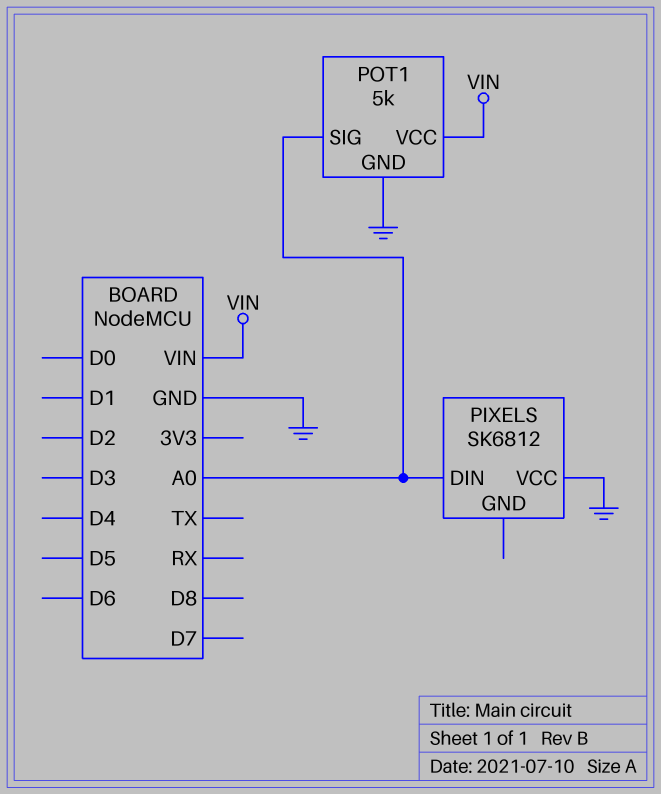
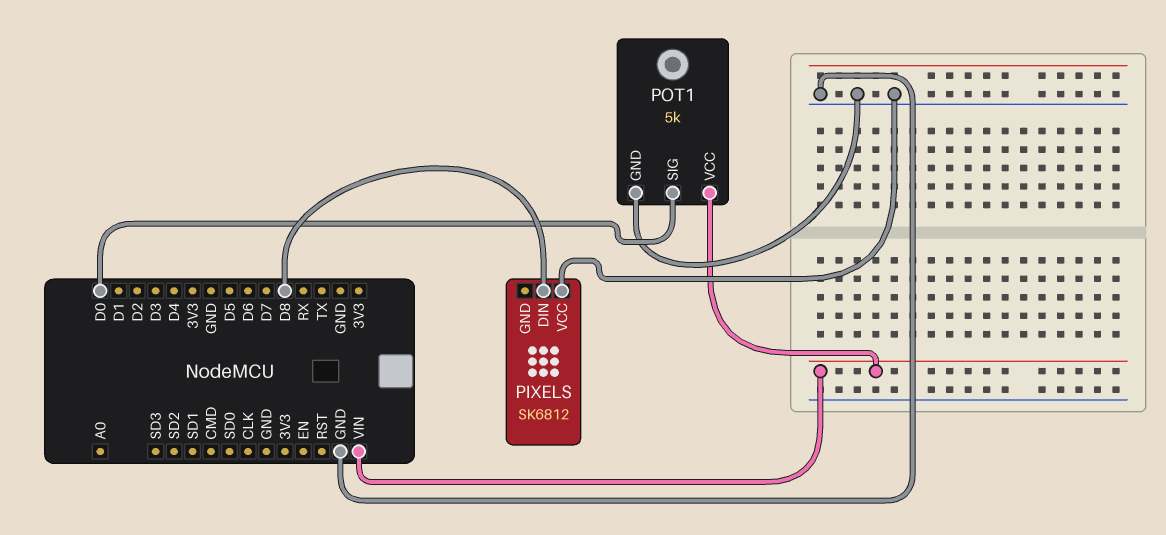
PIXELS pin DIN: A0 -> D8
POT1 pin SIG: A0 -> D0

